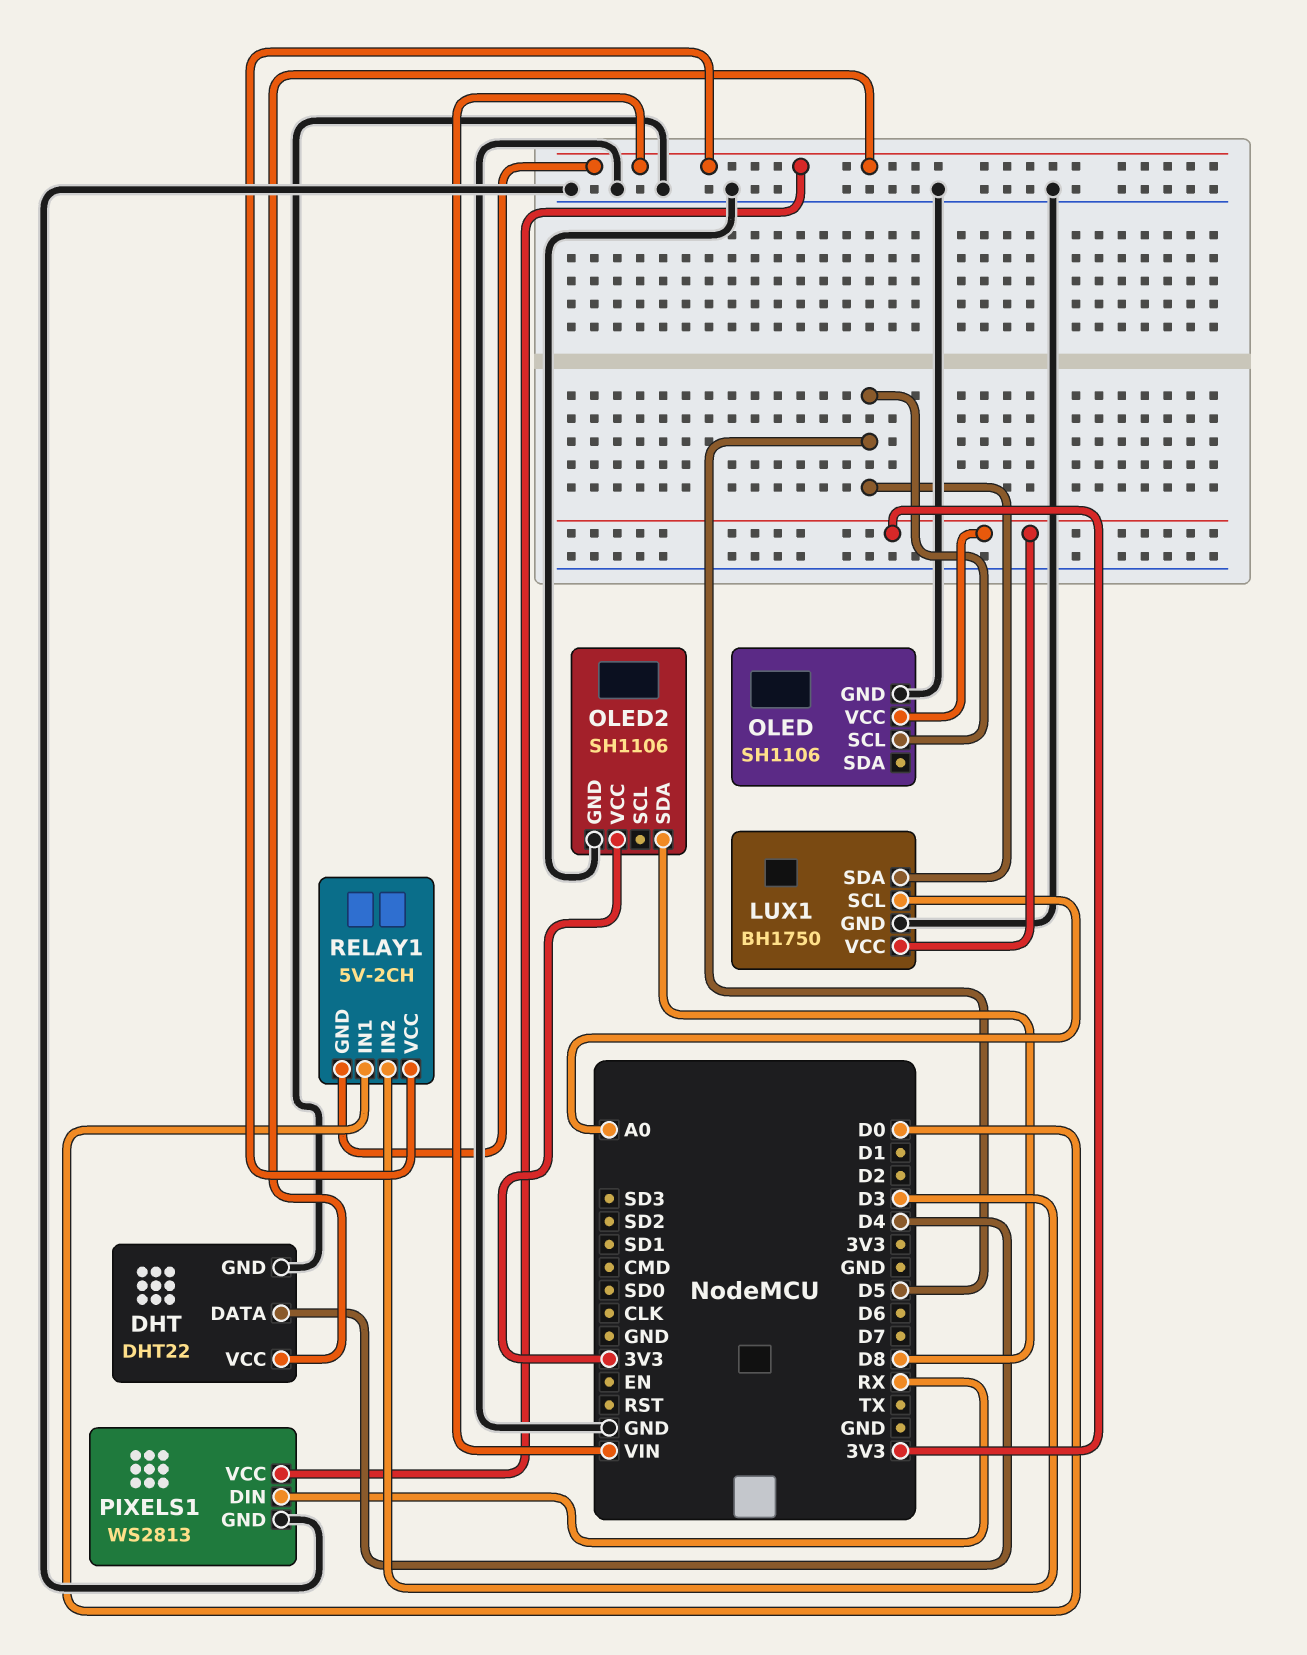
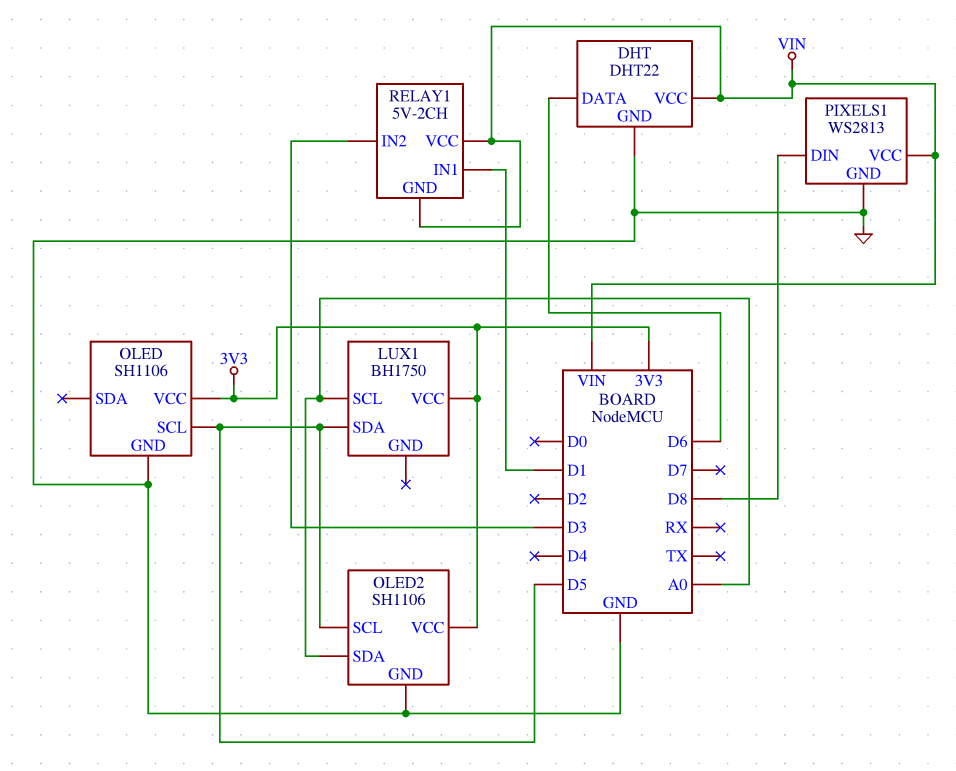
DHT pin DATA: D4 -> D6
LUX1 pin GND: GND -> none
OLED2 pin SCL: none -> D5
OLED2 pin SDA: D8 -> A0
PIXELS1 pin DIN: RX -> D8
RELAY1 pin IN1: D0 -> D1

